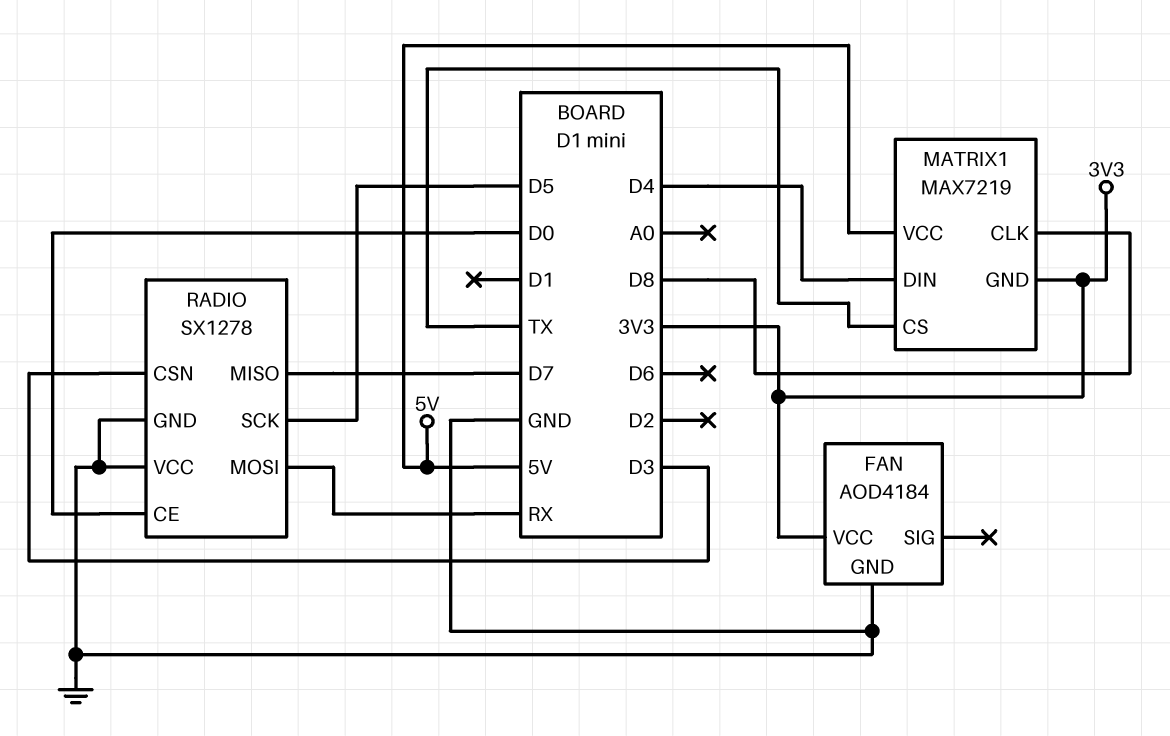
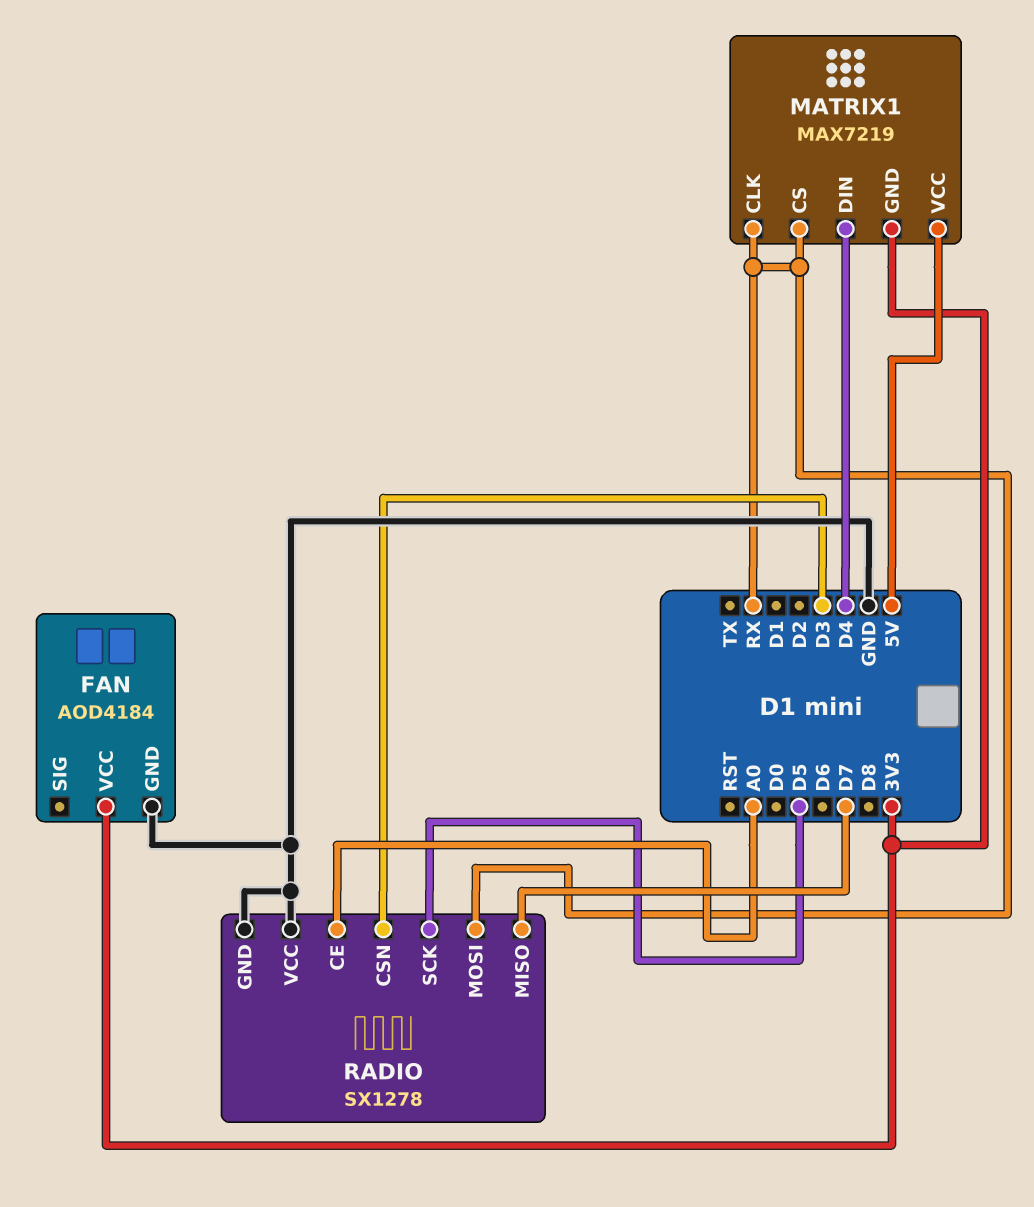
MATRIX1 pin CLK: D8 -> RX
MATRIX1 pin CS: TX -> RX
RADIO pin CE: D0 -> A0

